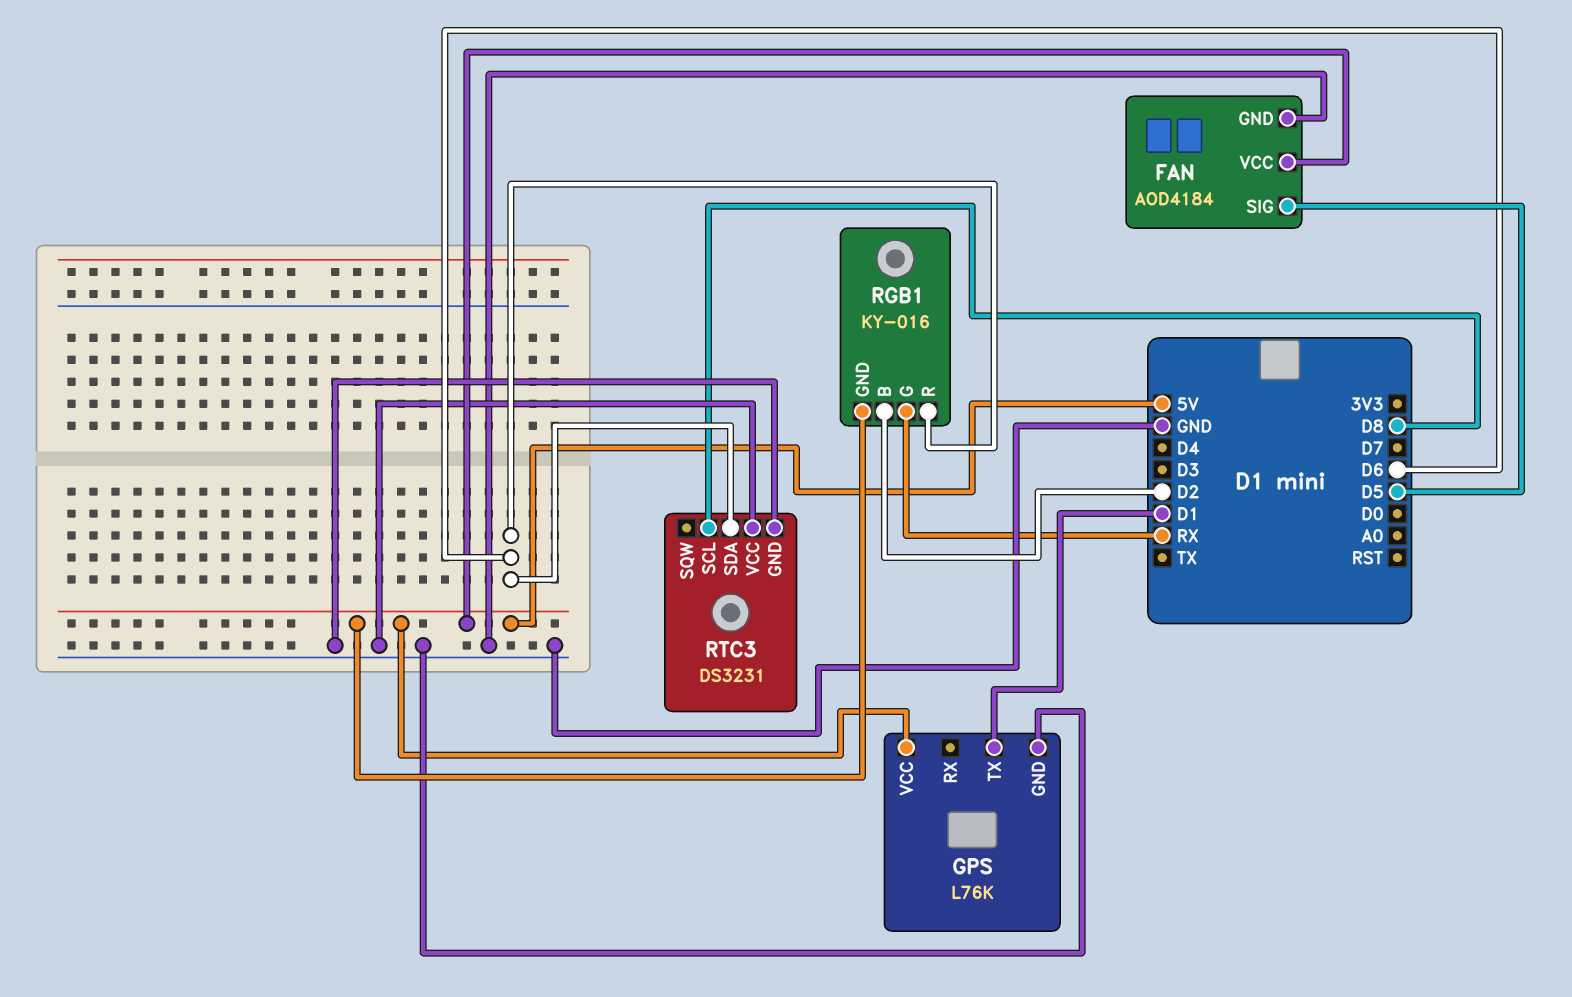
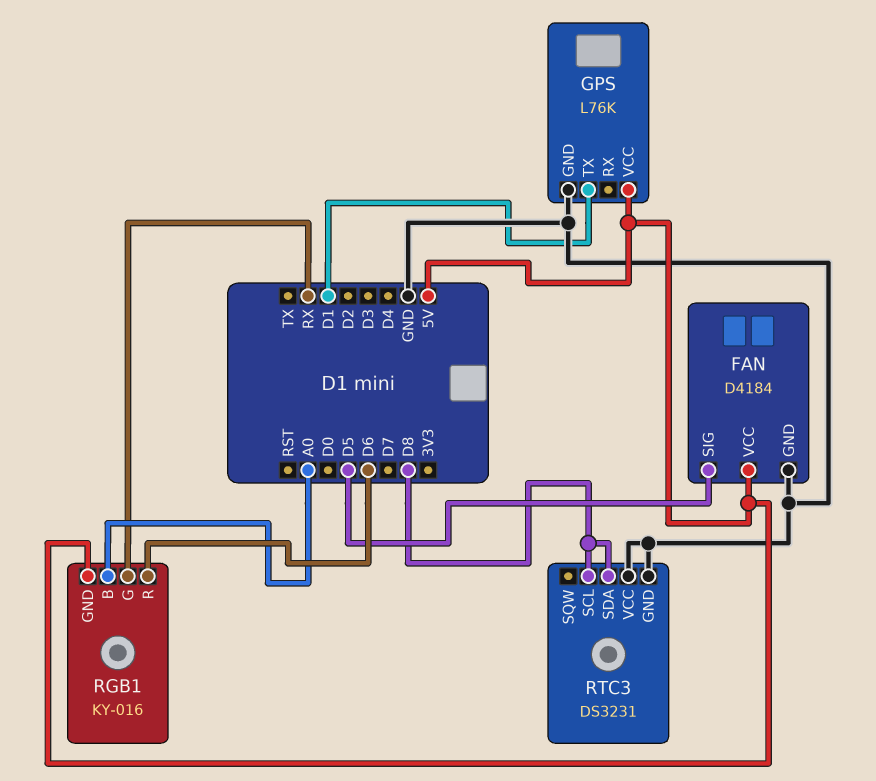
FAN: AOD4184 -> D4184
RGB1 pin B: D2 -> A0
RTC3 pin SDA: D6 -> D8

